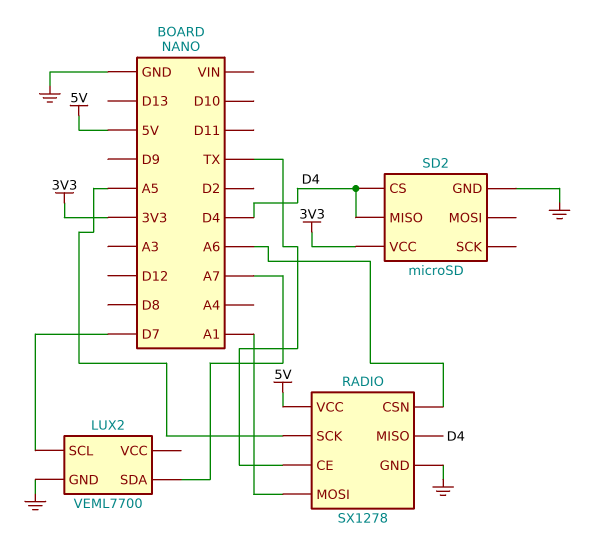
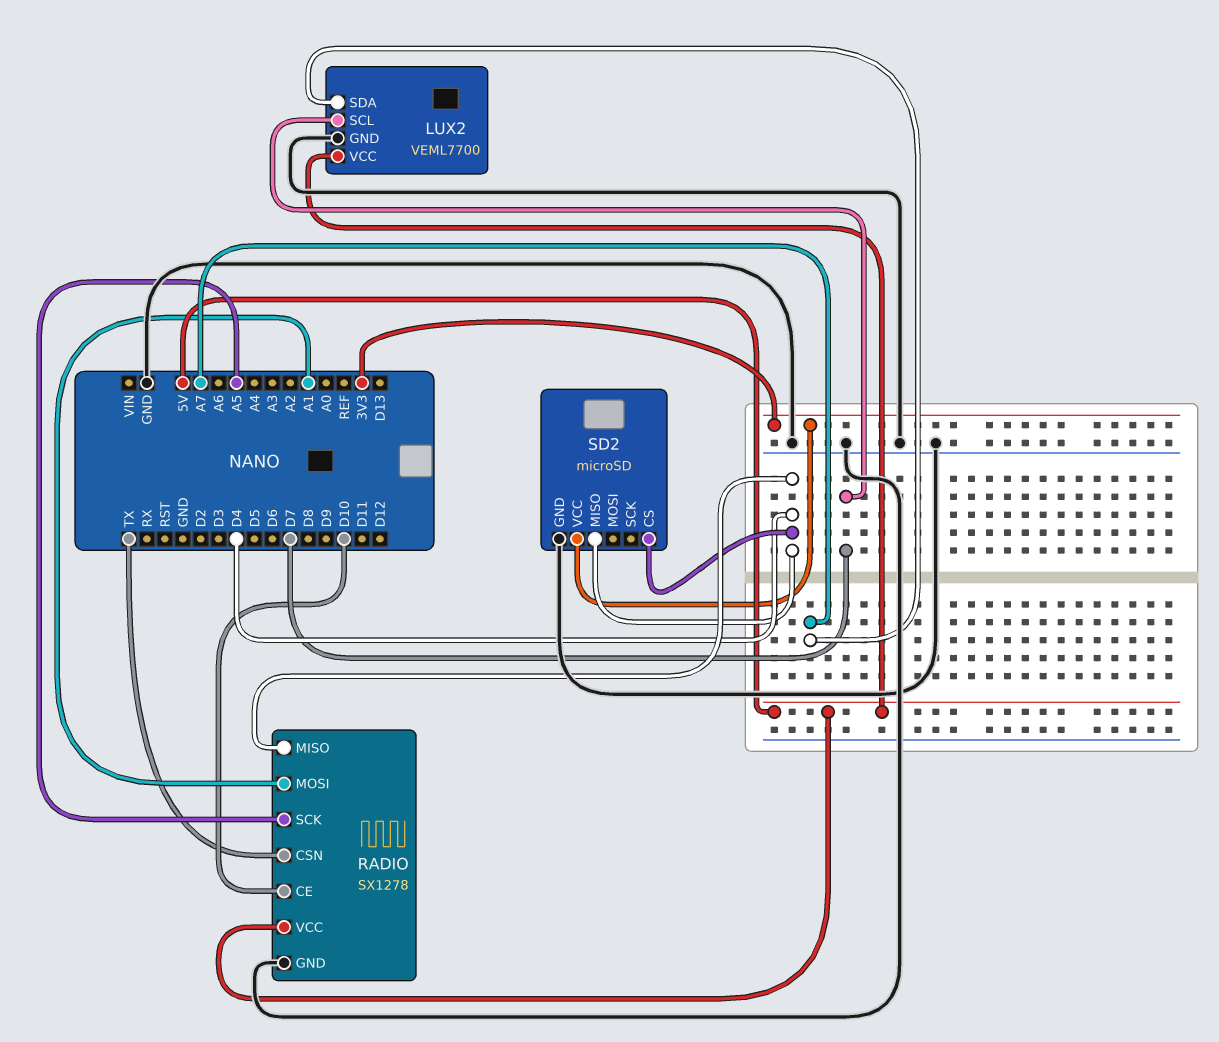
LUX2 pin VCC: none -> 5V
RADIO pin CE: TX -> D10
RADIO pin CSN: A6 -> TX

